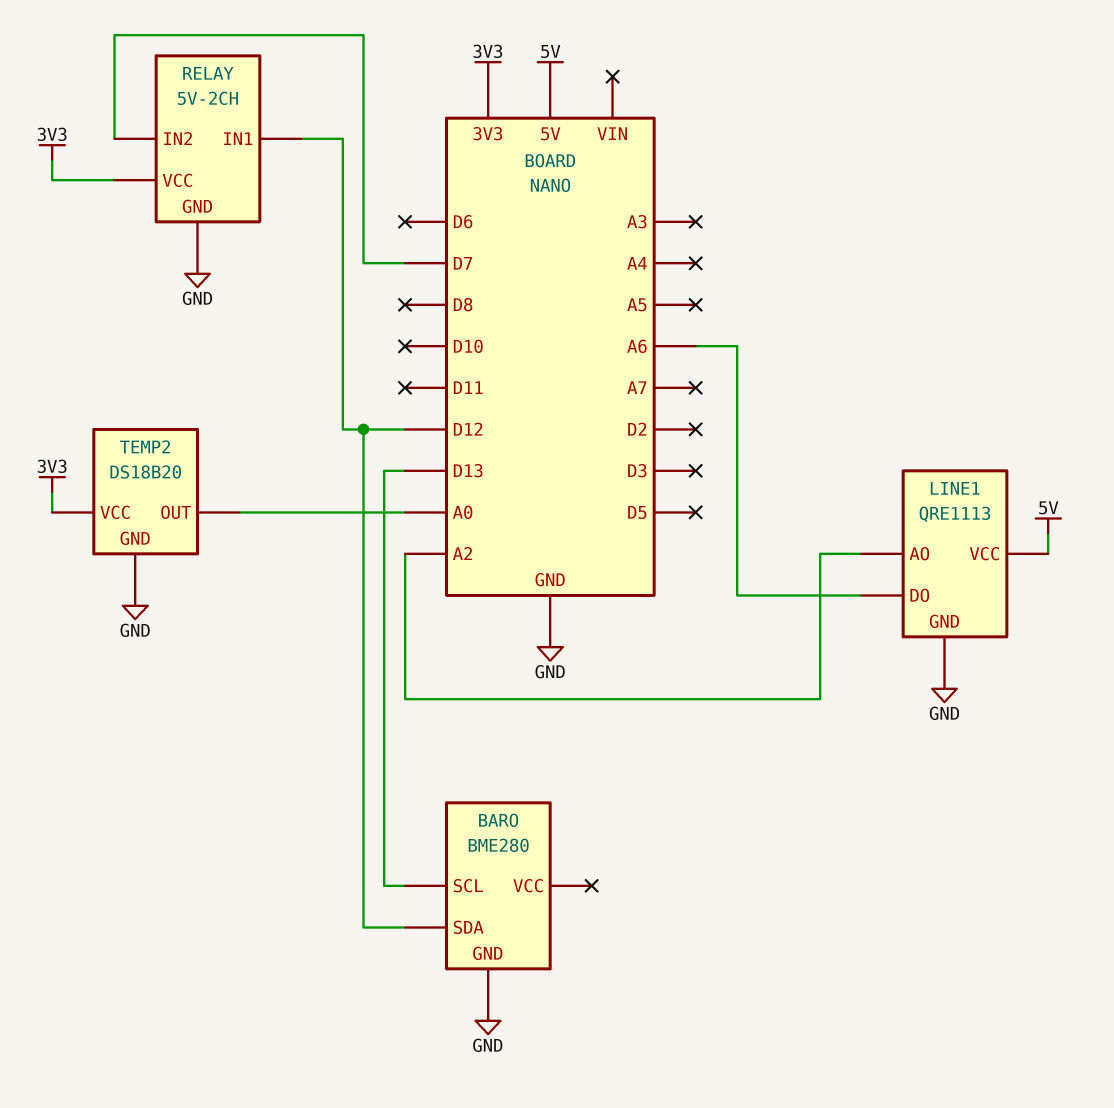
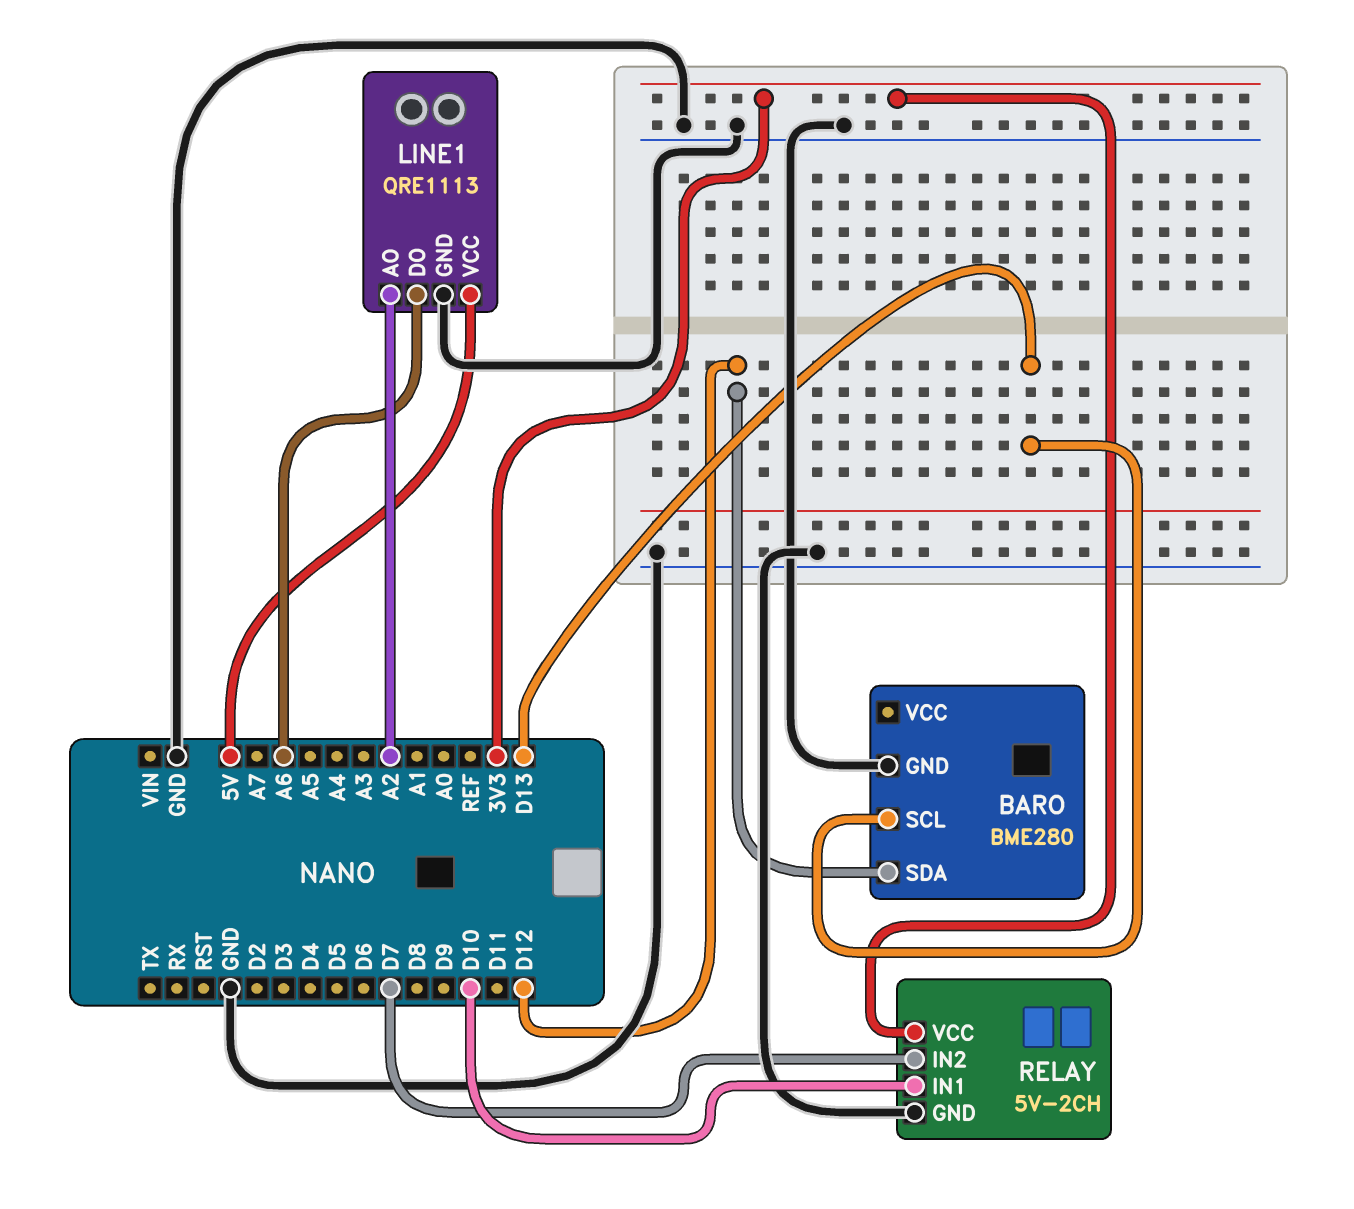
RELAY pin IN1: D12 -> D10
TEMP2: DS18B20 -> none
TEMP2 pin GND: GND -> none
TEMP2 pin OUT: A0 -> none
TEMP2 pin VCC: 3V3 -> none

